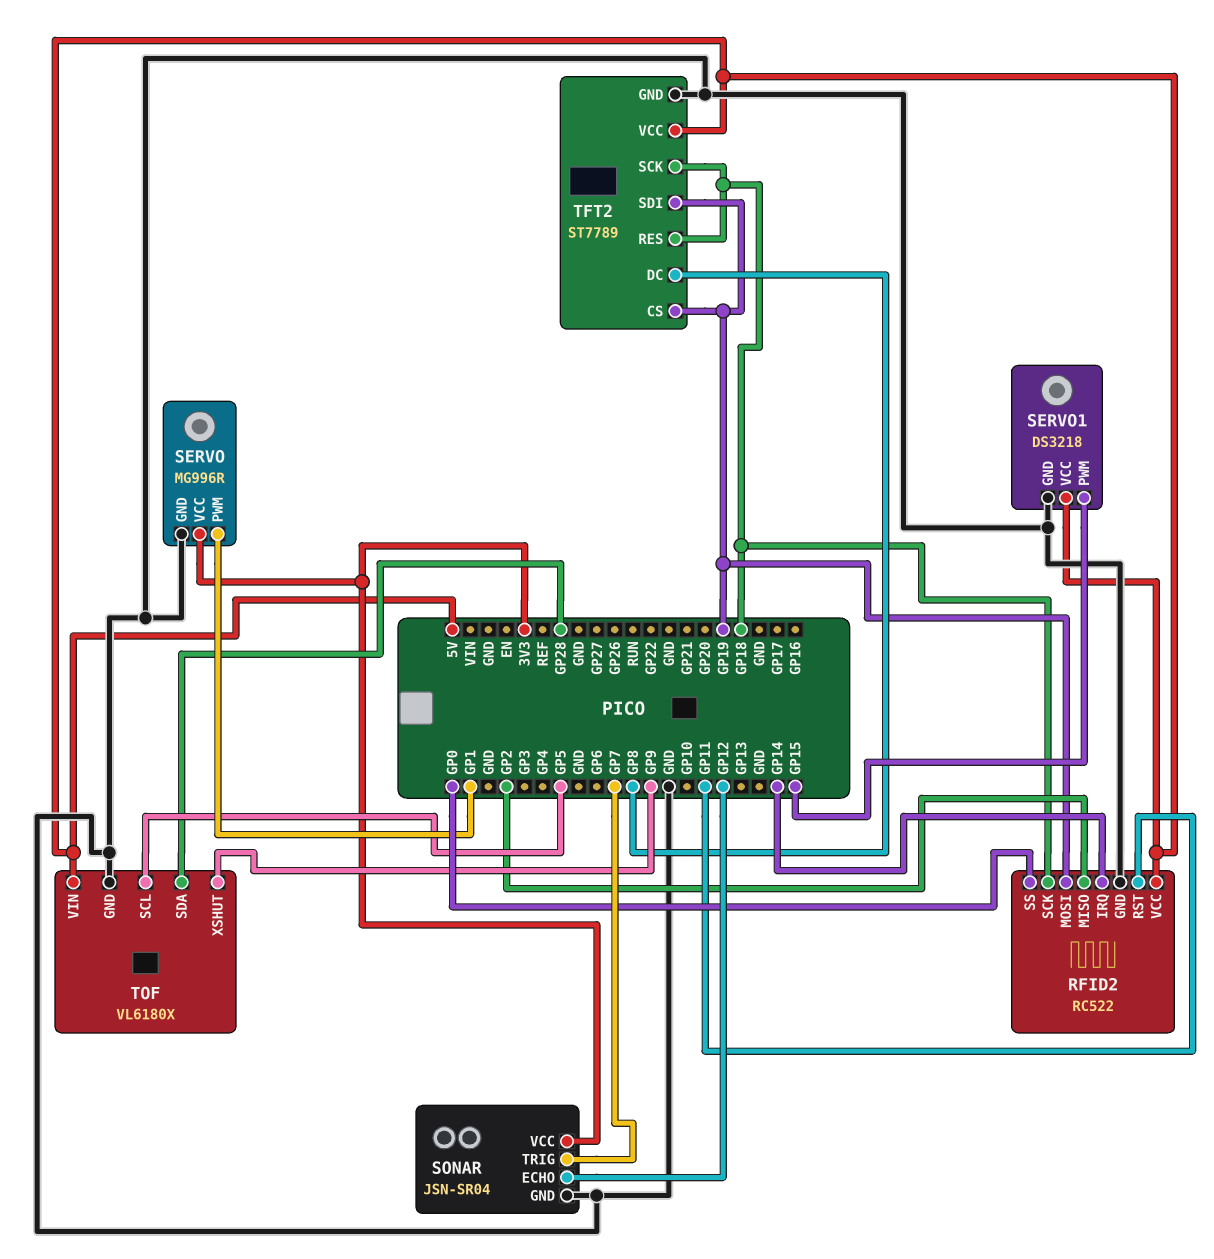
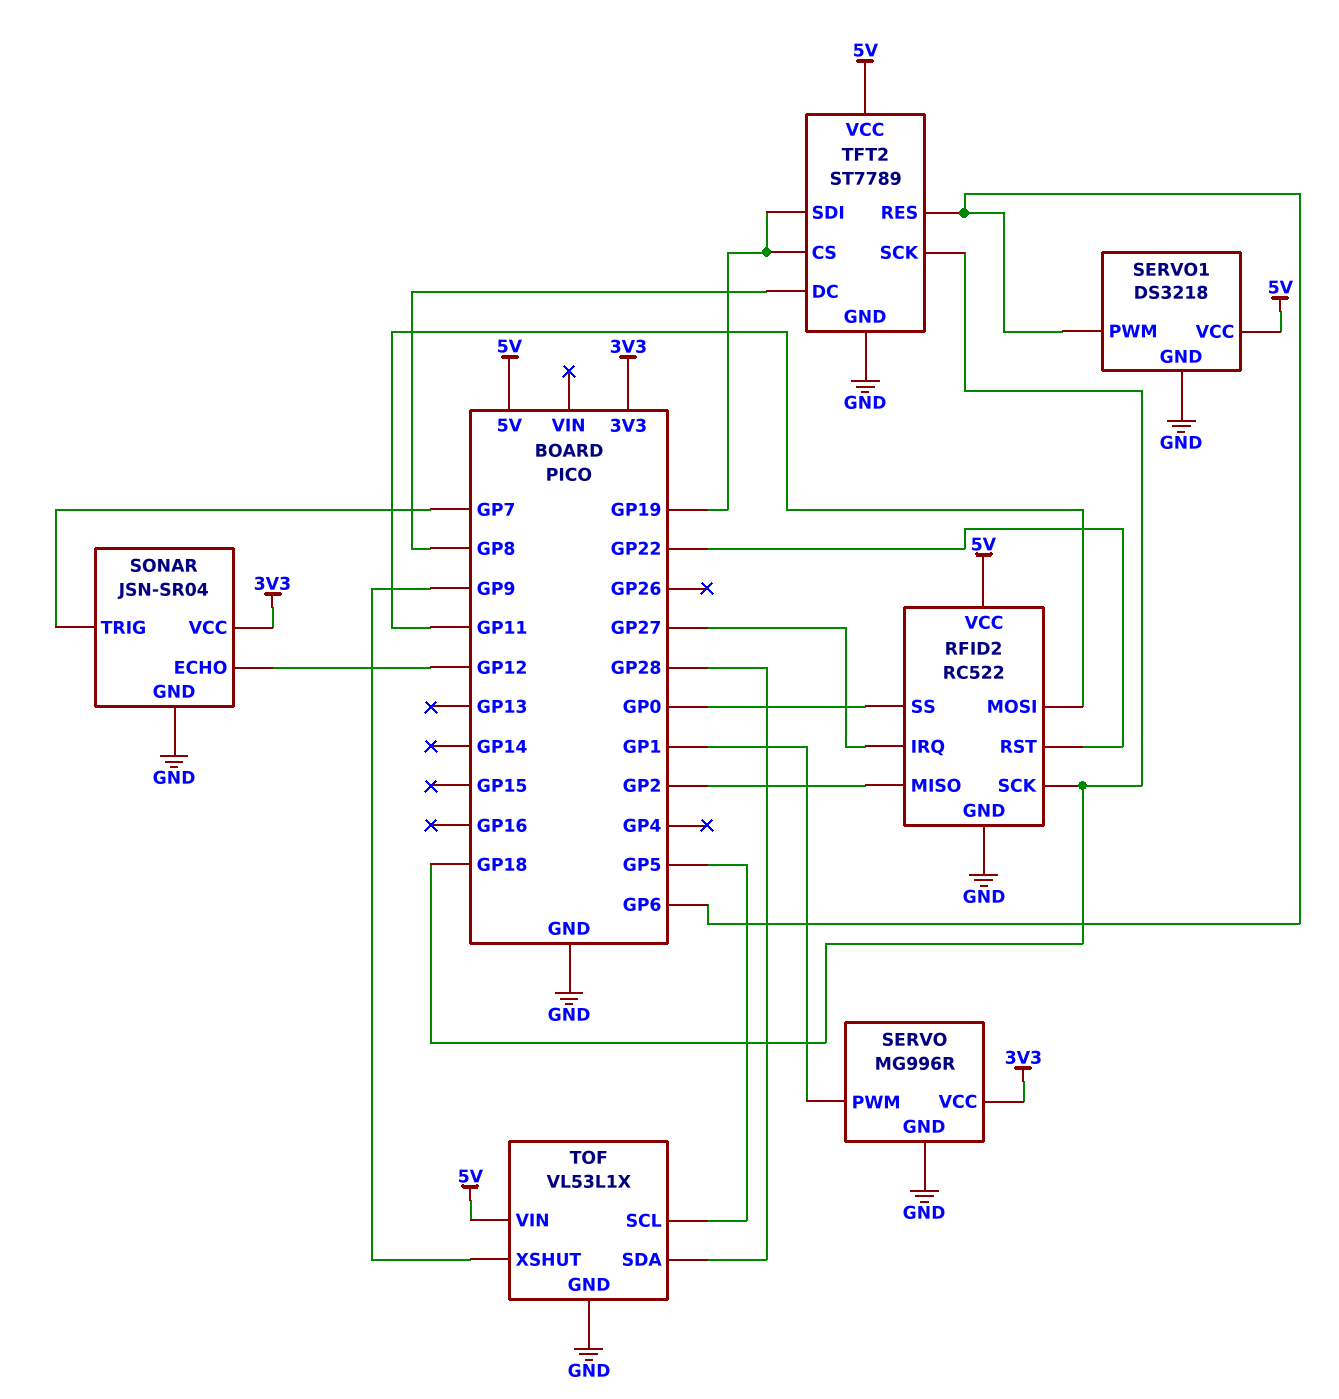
RFID2 pin IRQ: GP14 -> GP27
RFID2 pin MOSI: GP19 -> GP11
RFID2 pin RST: GP11 -> GP22
SERVO1 pin PWM: GP15 -> GP6
TFT2 pin RES: GP18 -> GP6
TOF: VL6180X -> VL53L1X

